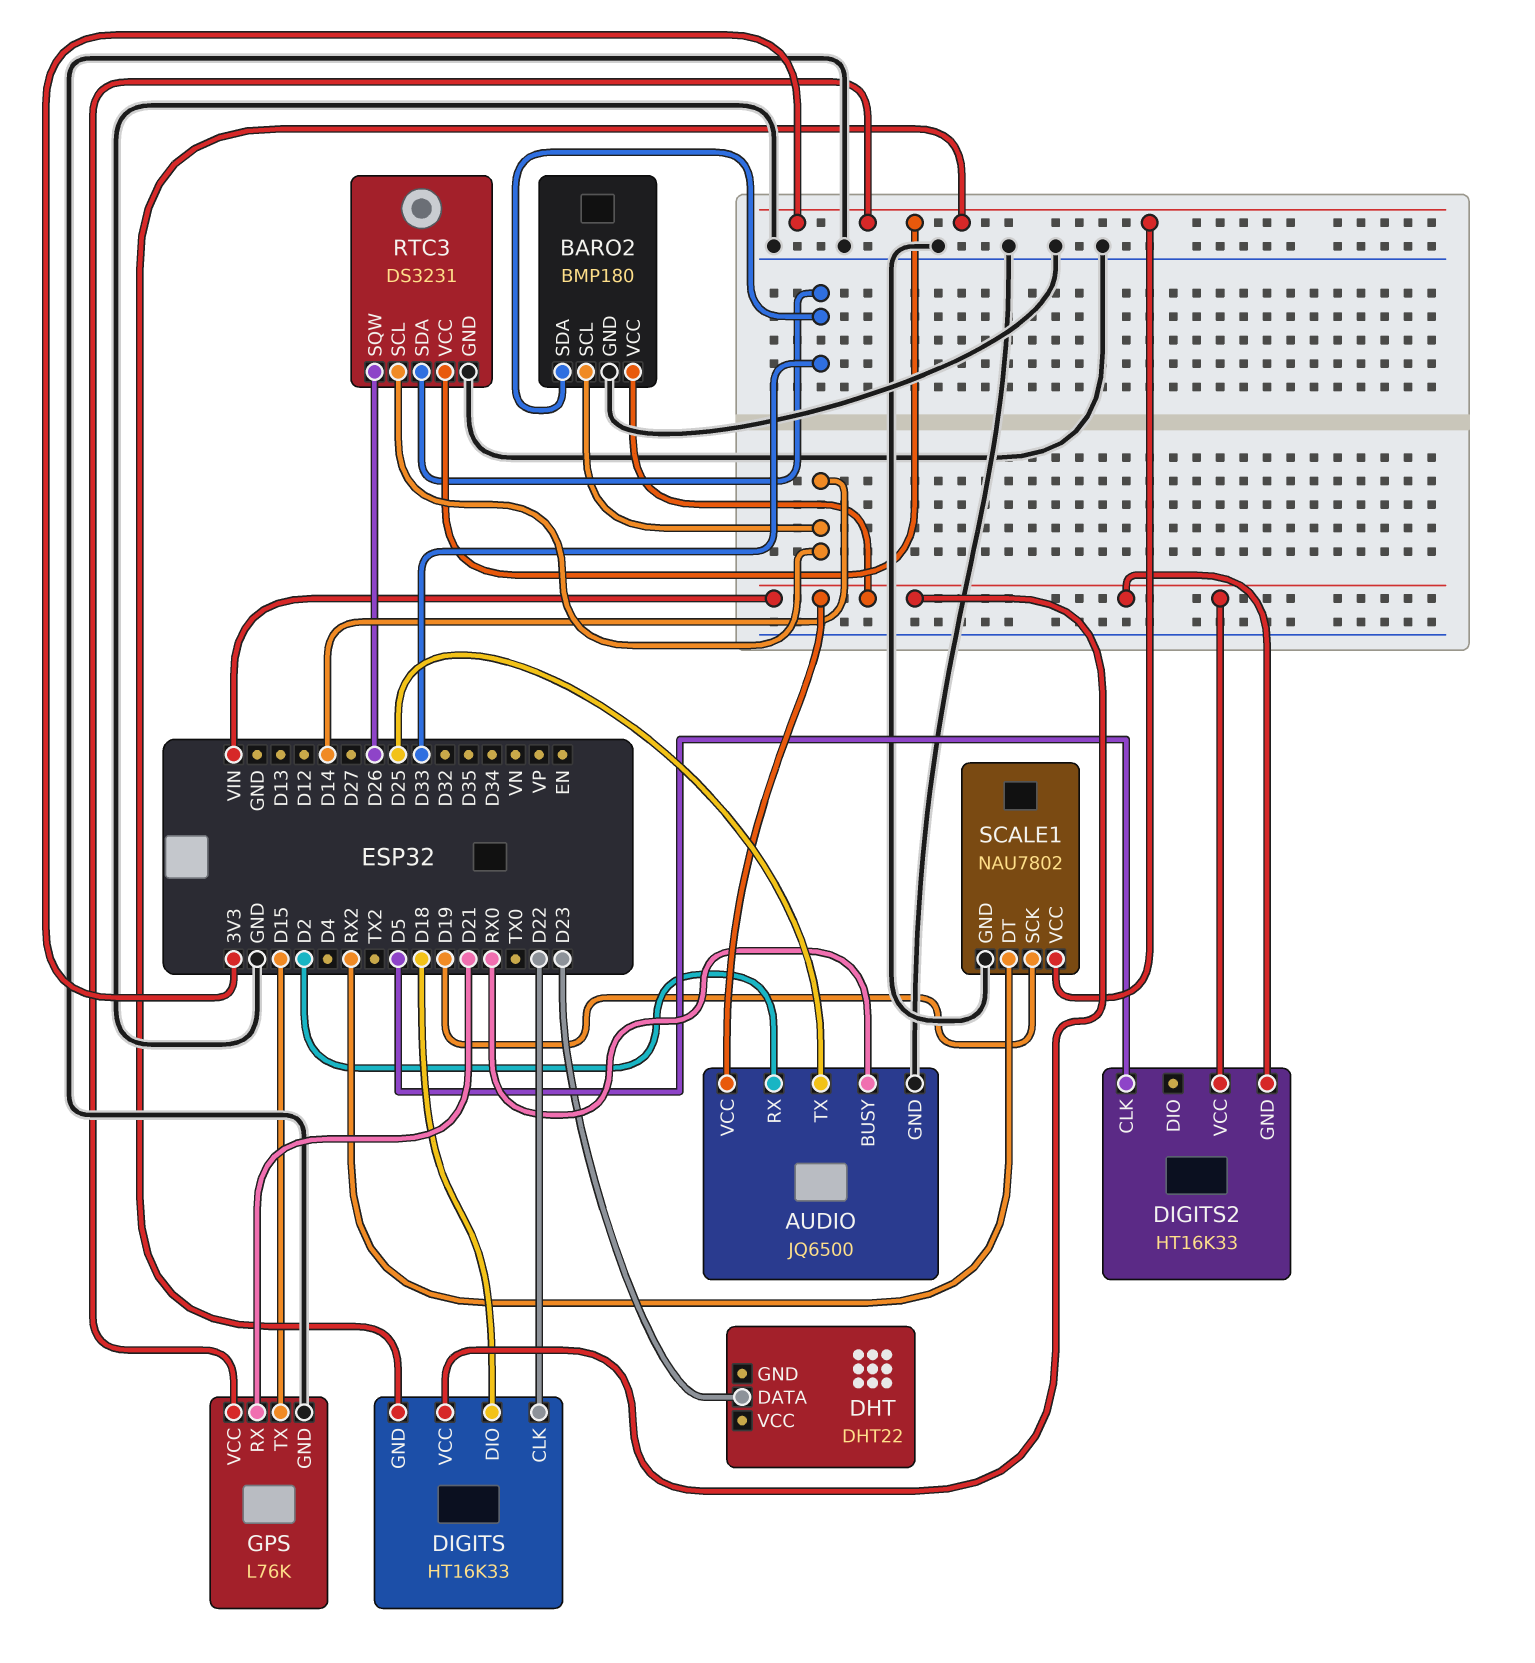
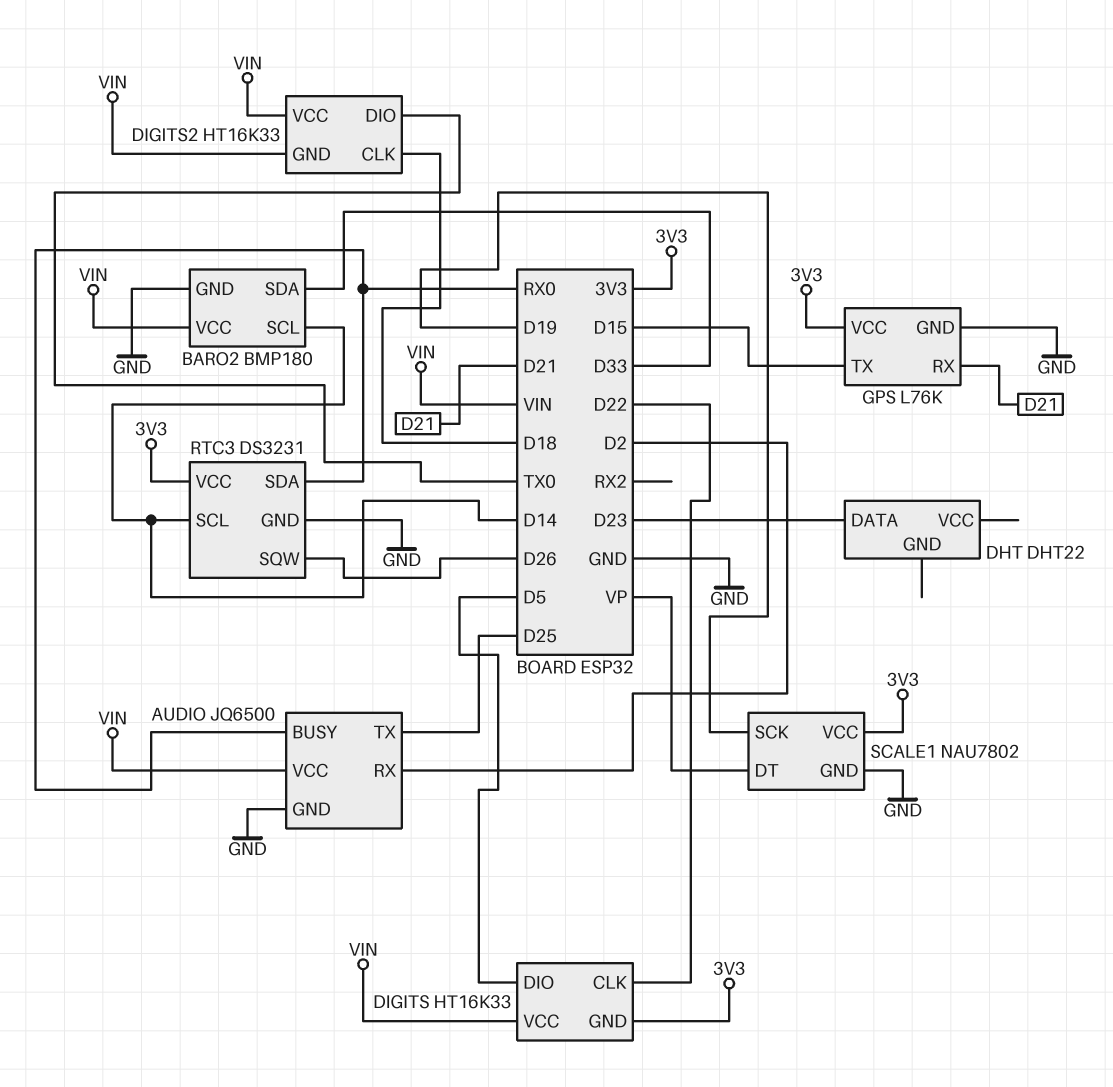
DIGITS pin DIO: D18 -> D5
DIGITS2 pin CLK: D5 -> D18
DIGITS2 pin DIO: none -> TX0
RTC3 pin SDA: D33 -> RX0
SCALE1 pin DT: RX2 -> VP

